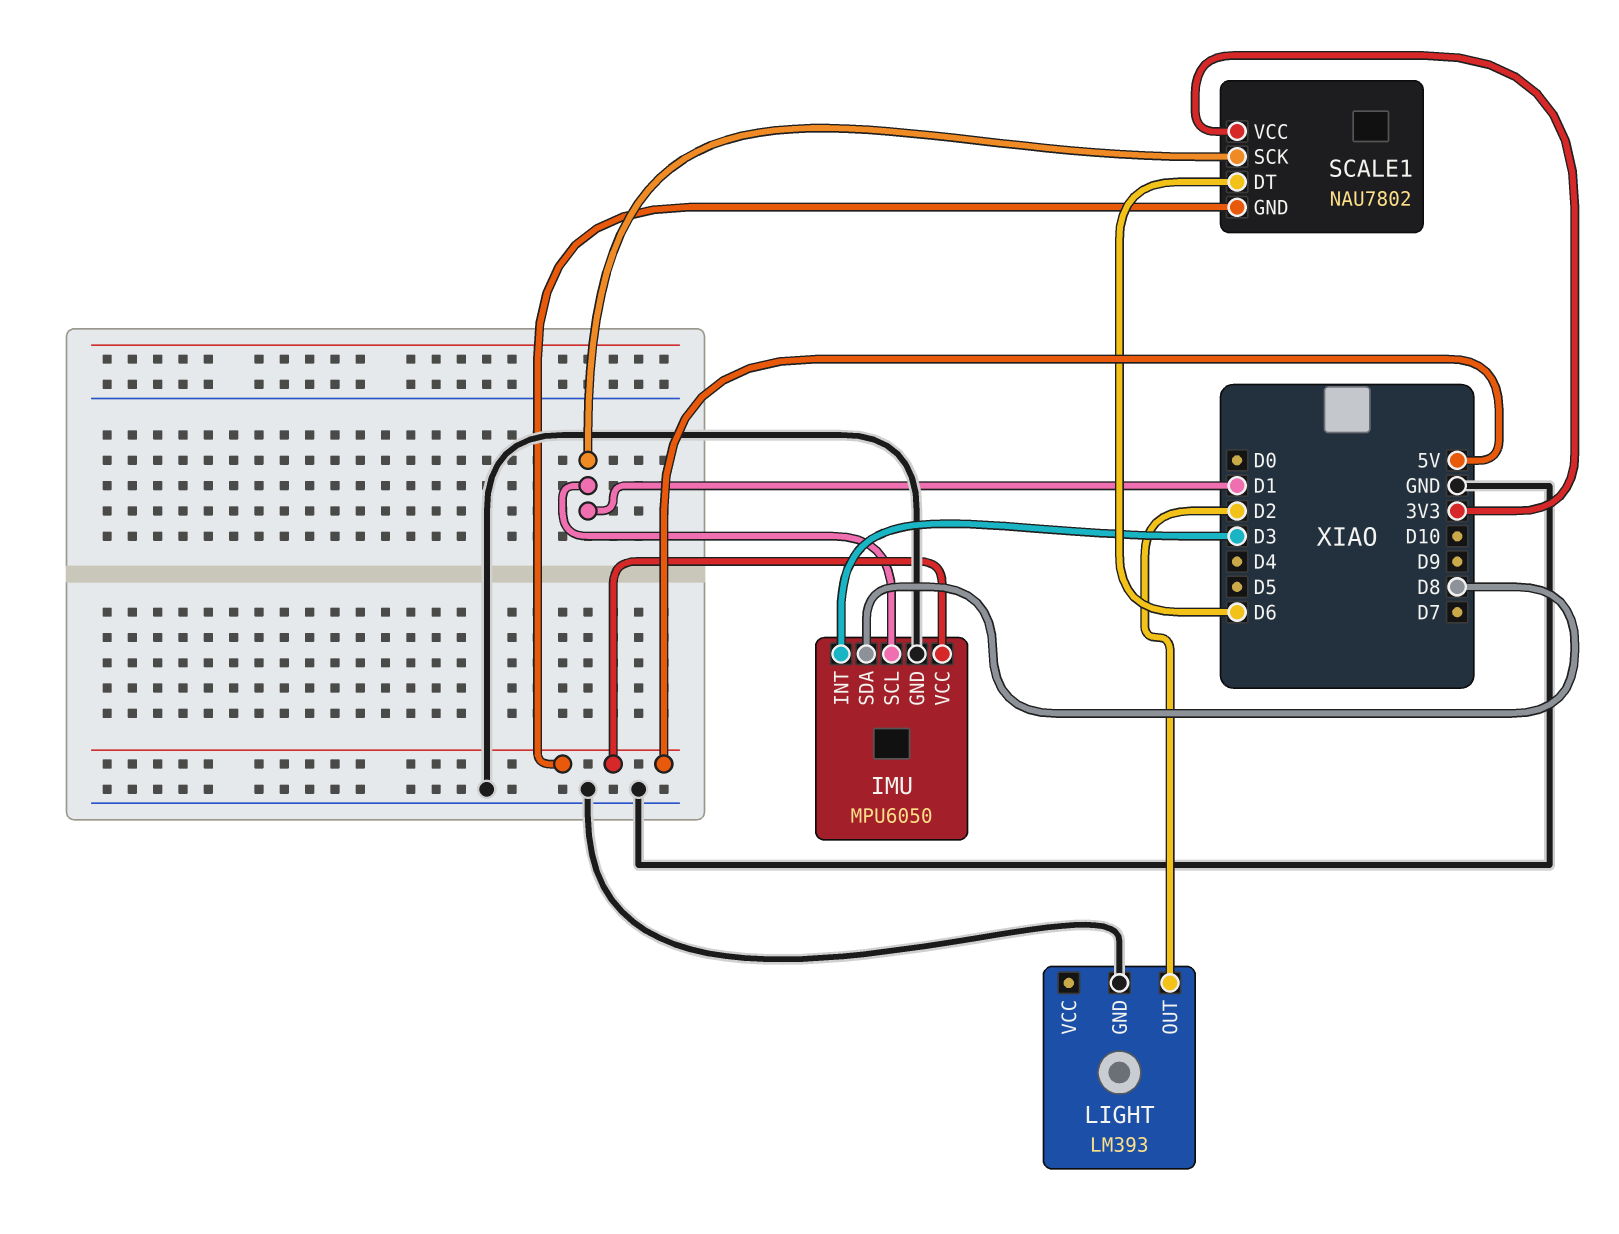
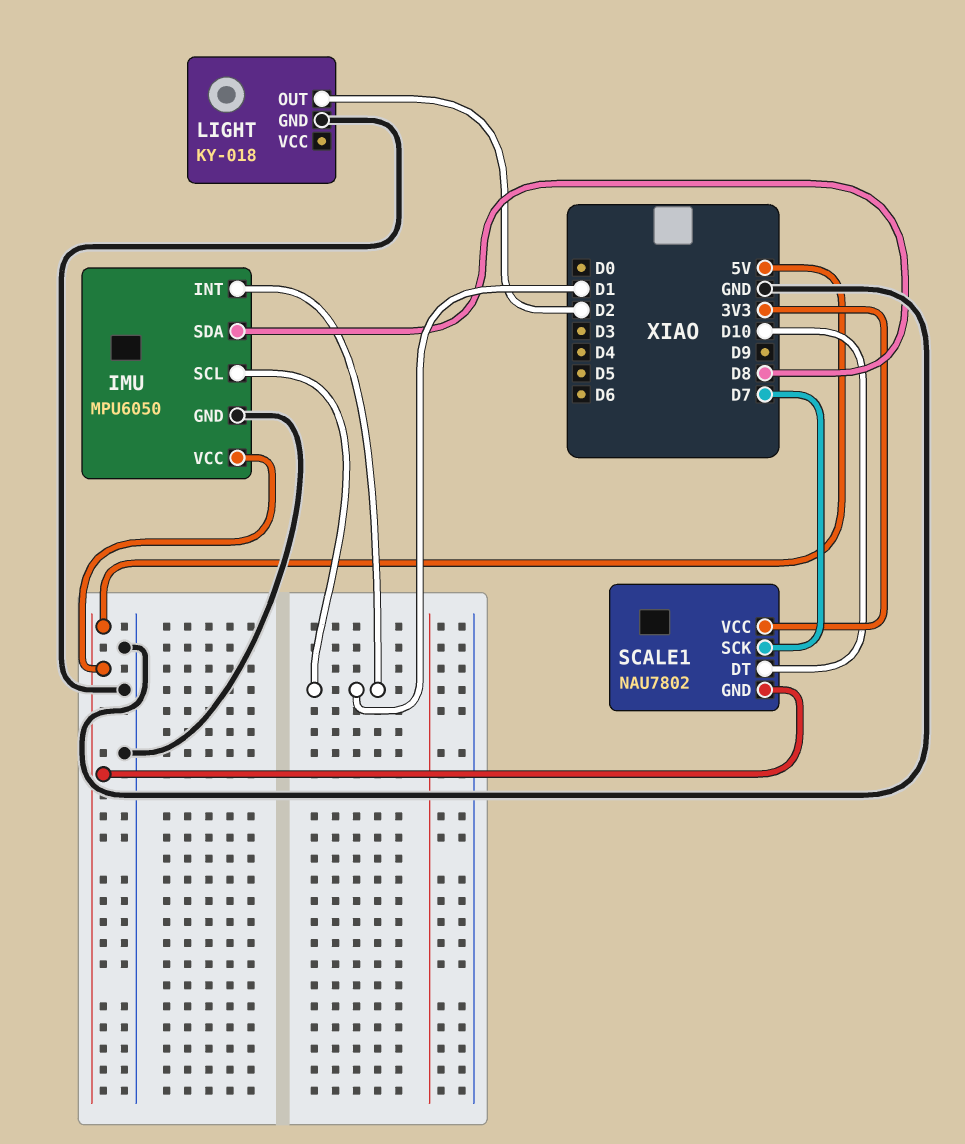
IMU pin INT: D3 -> D1
LIGHT: LM393 -> KY-018
SCALE1 pin DT: D6 -> D10
SCALE1 pin SCK: D1 -> D7

